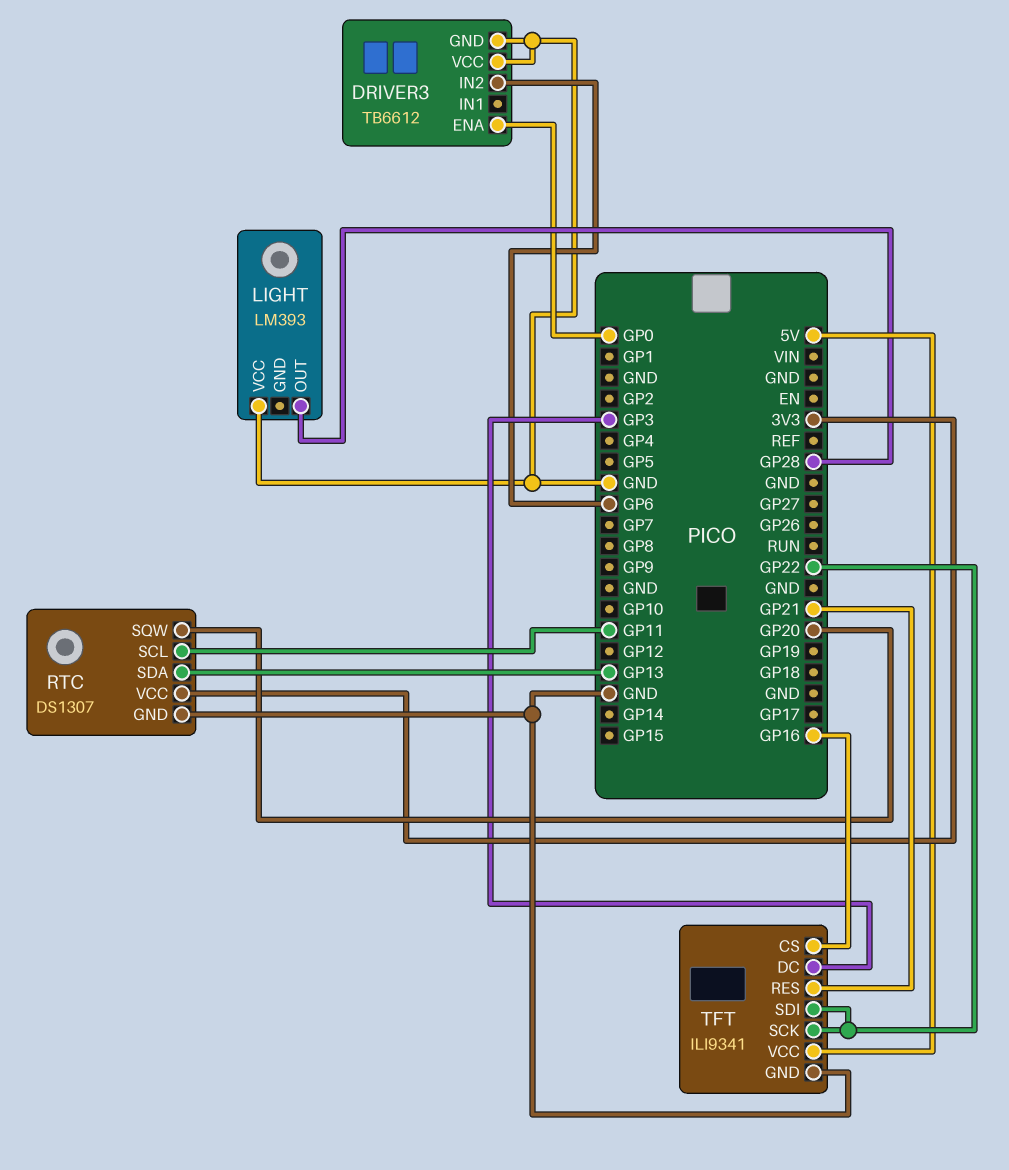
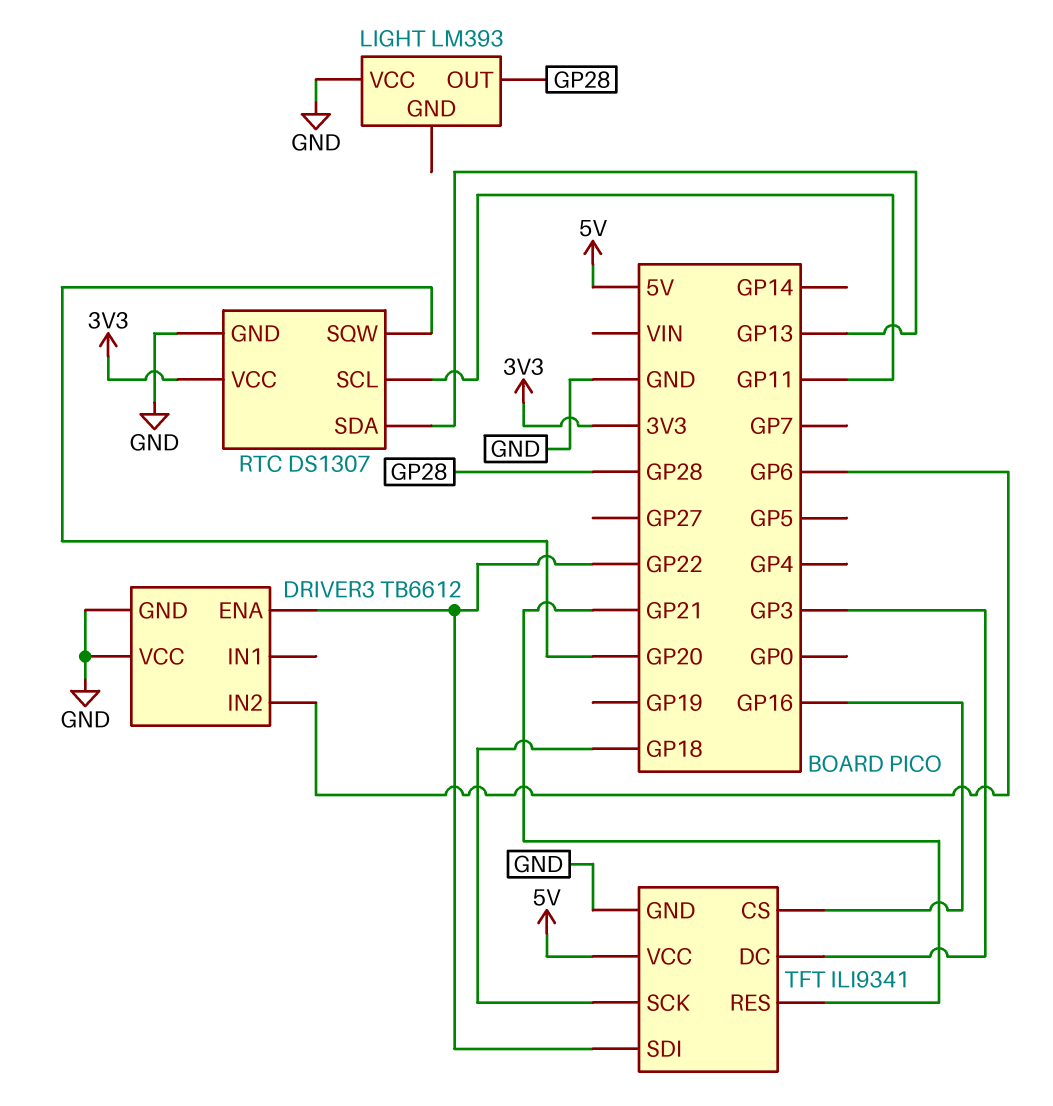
DRIVER3 pin ENA: GP0 -> GP22
TFT pin SCK: GP22 -> GP18

